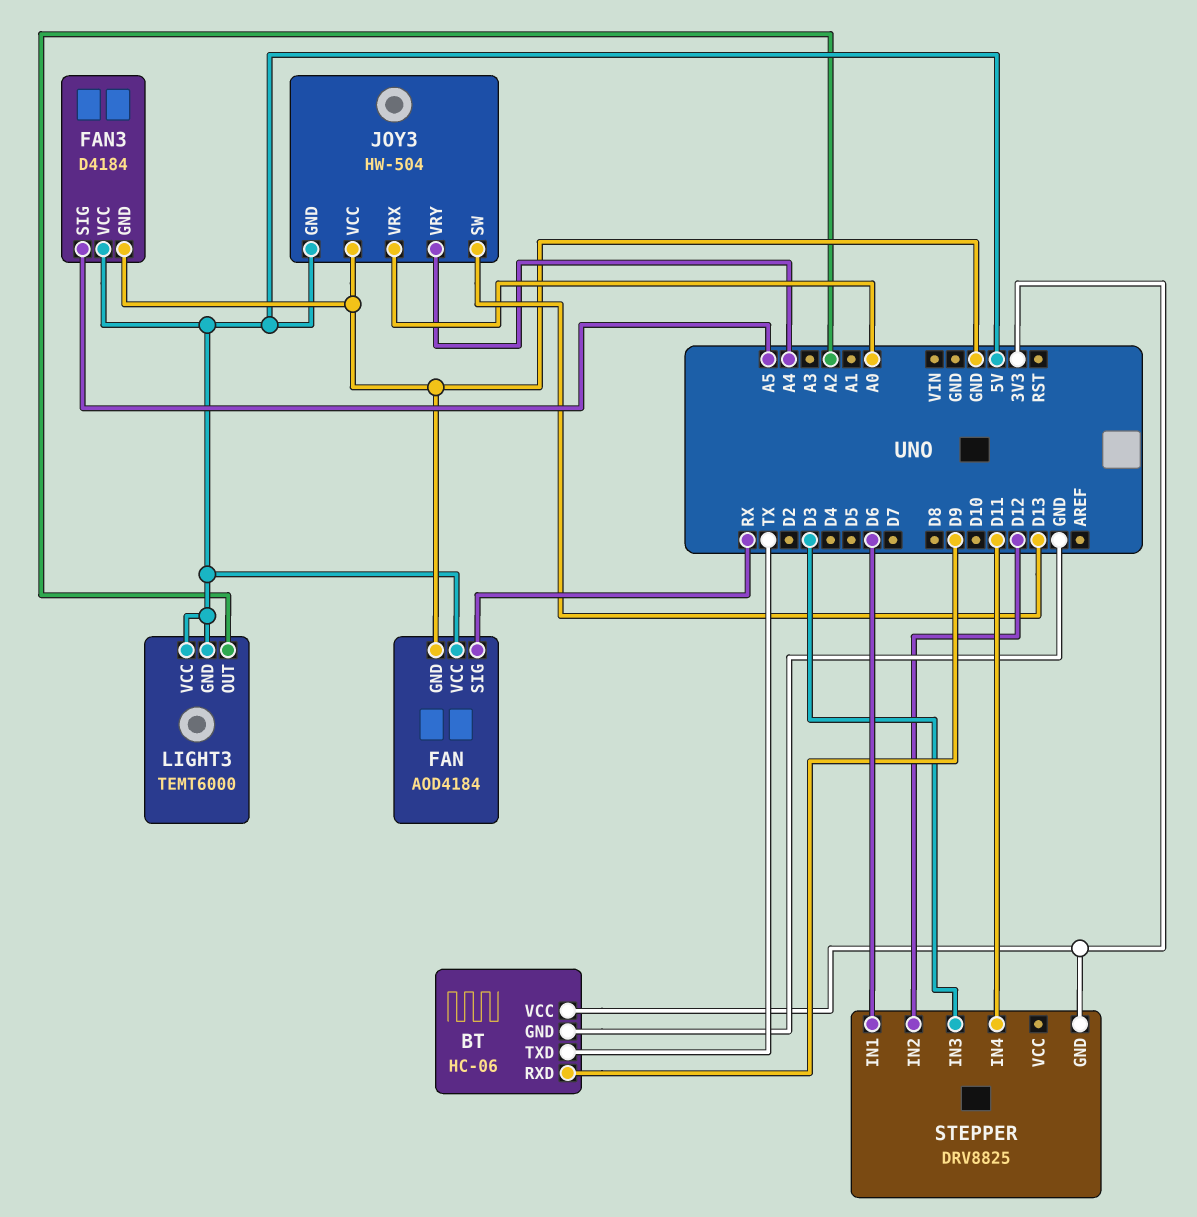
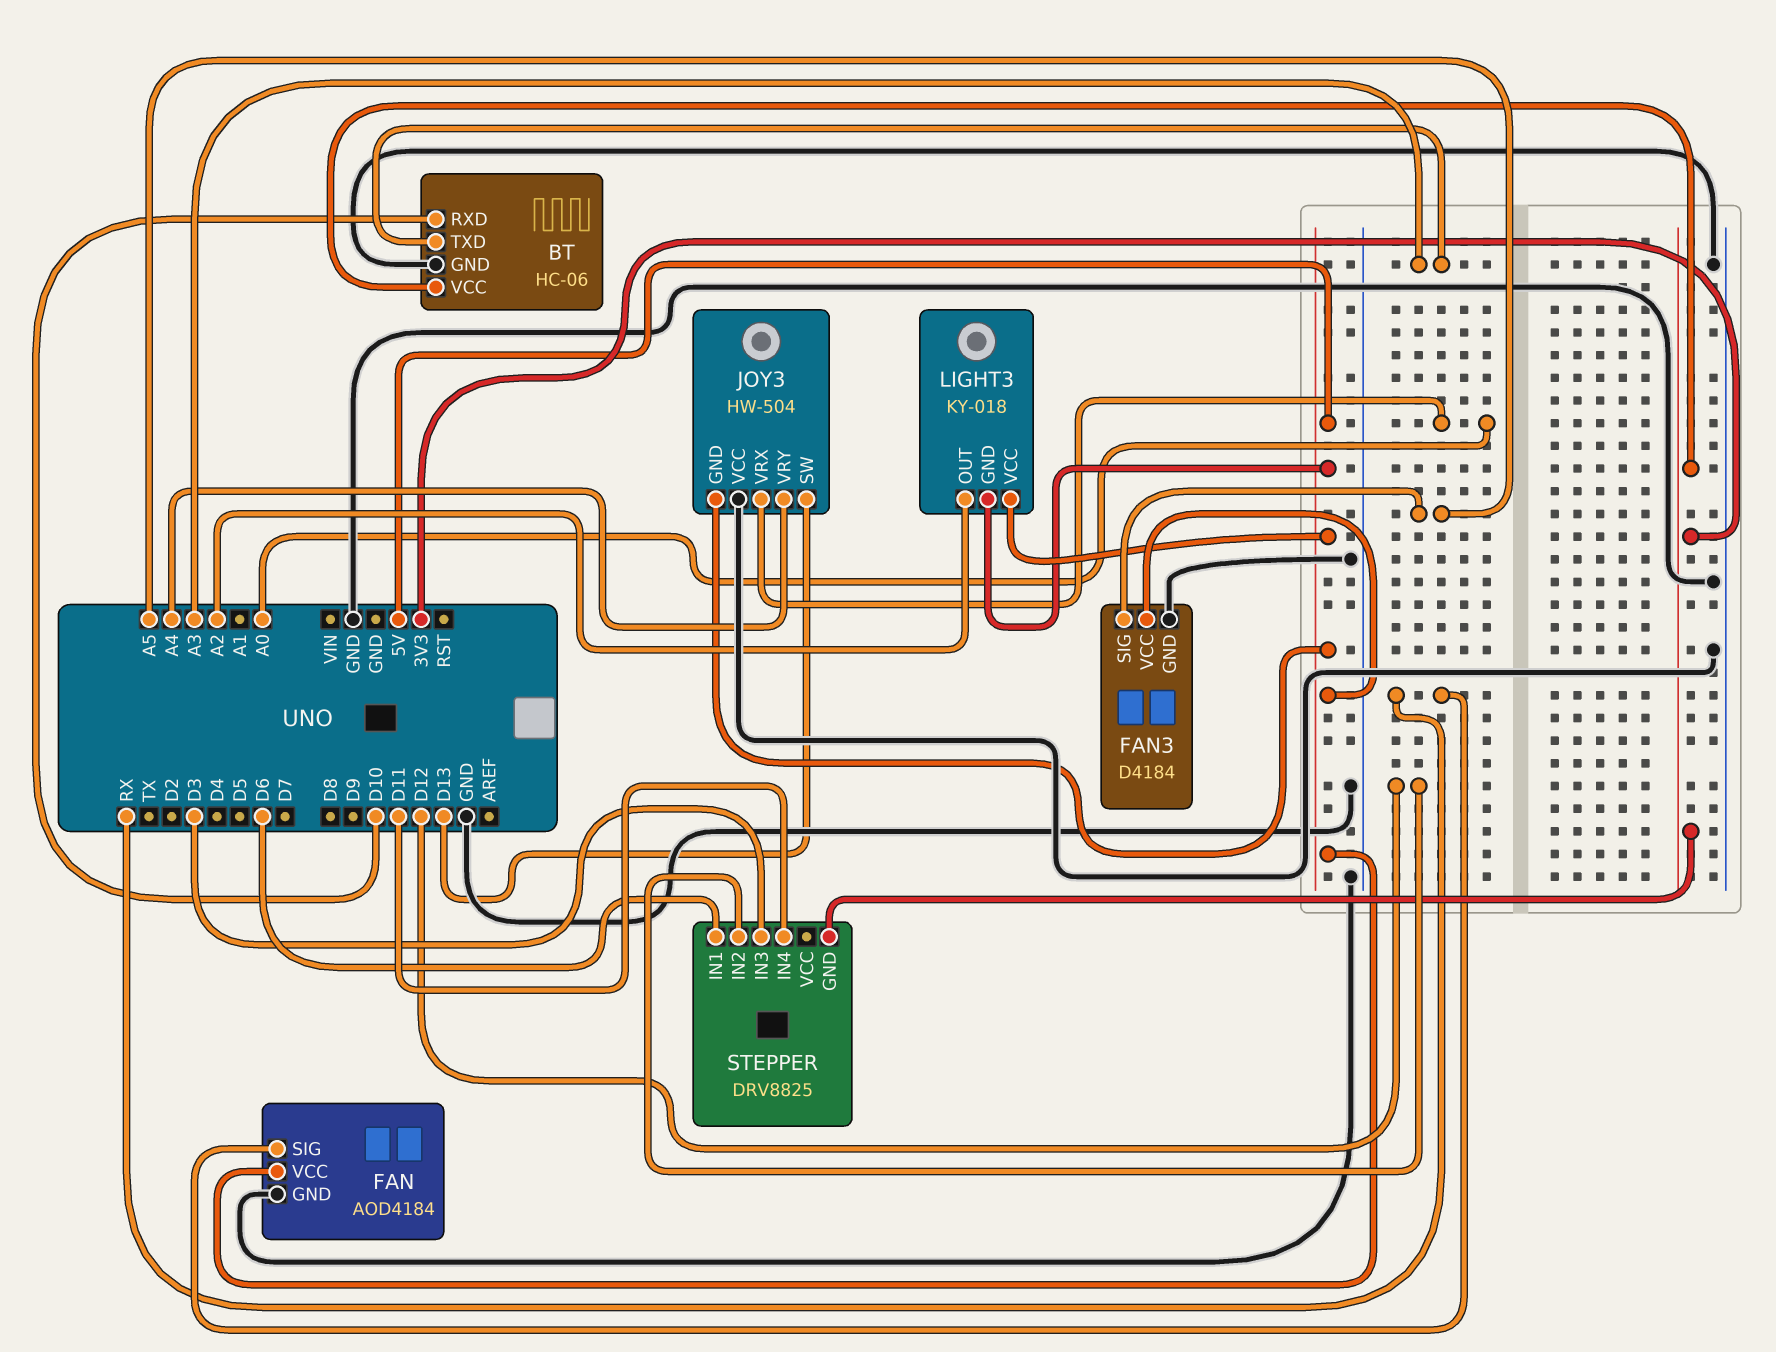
BT pin RXD: D9 -> D10
BT pin TXD: TX -> A3
LIGHT3: TEMT6000 -> KY-018

